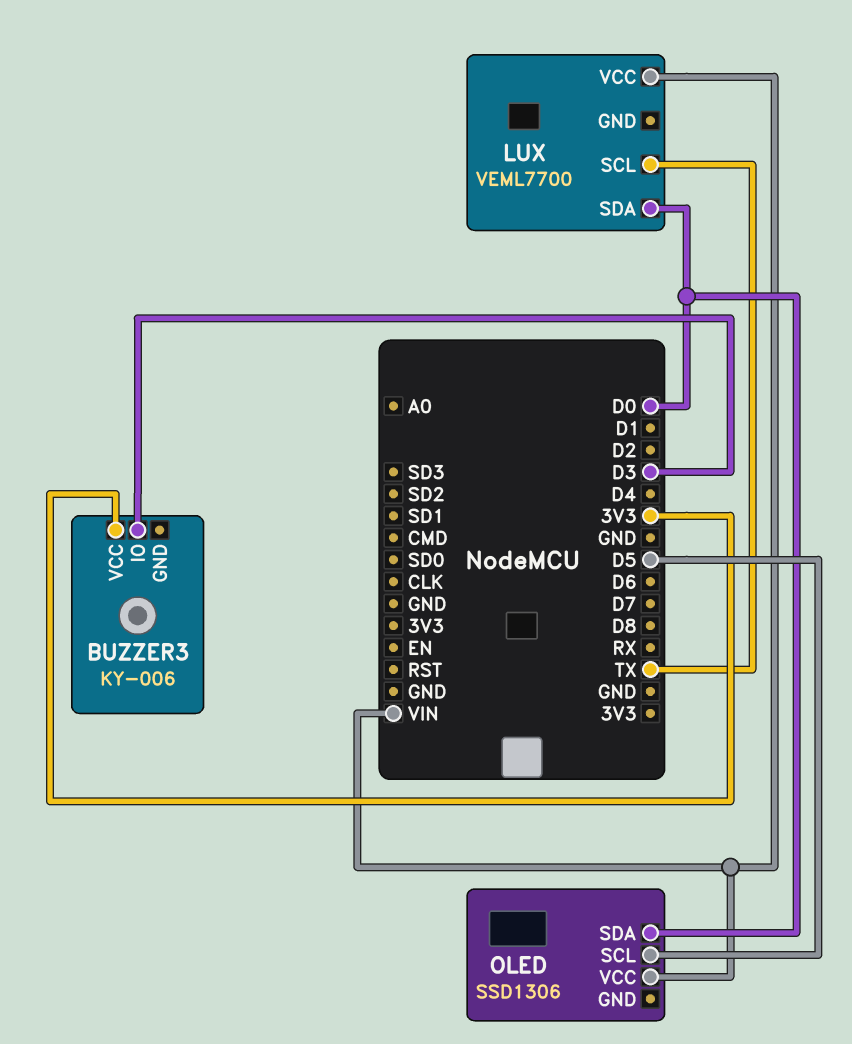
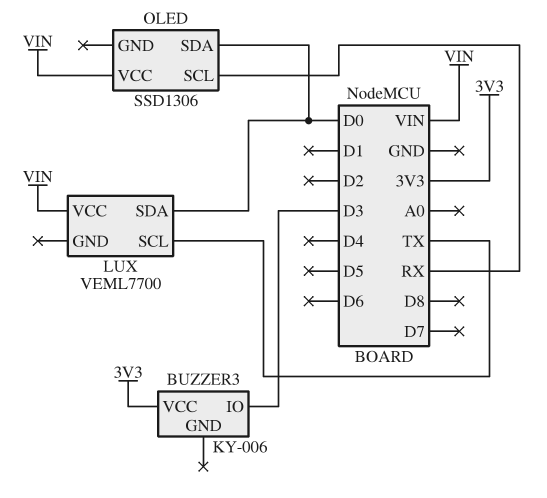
OLED pin SCL: D5 -> RX

